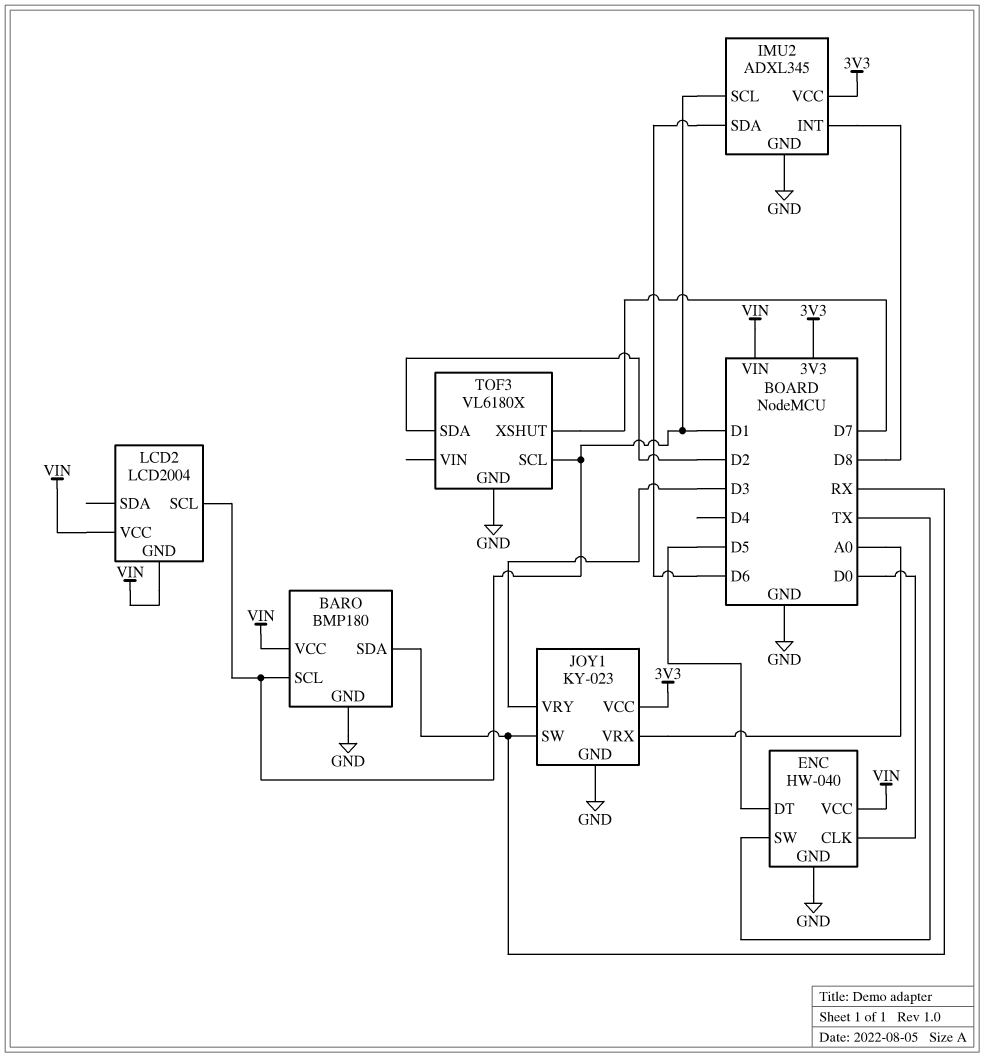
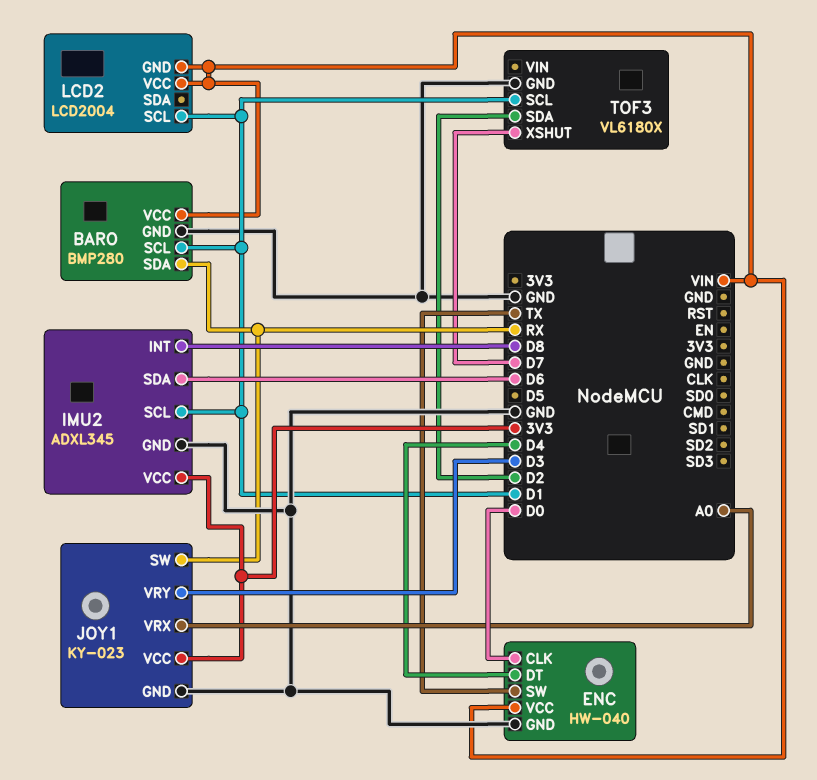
BARO: BMP180 -> BMP280
ENC pin DT: D5 -> D4

